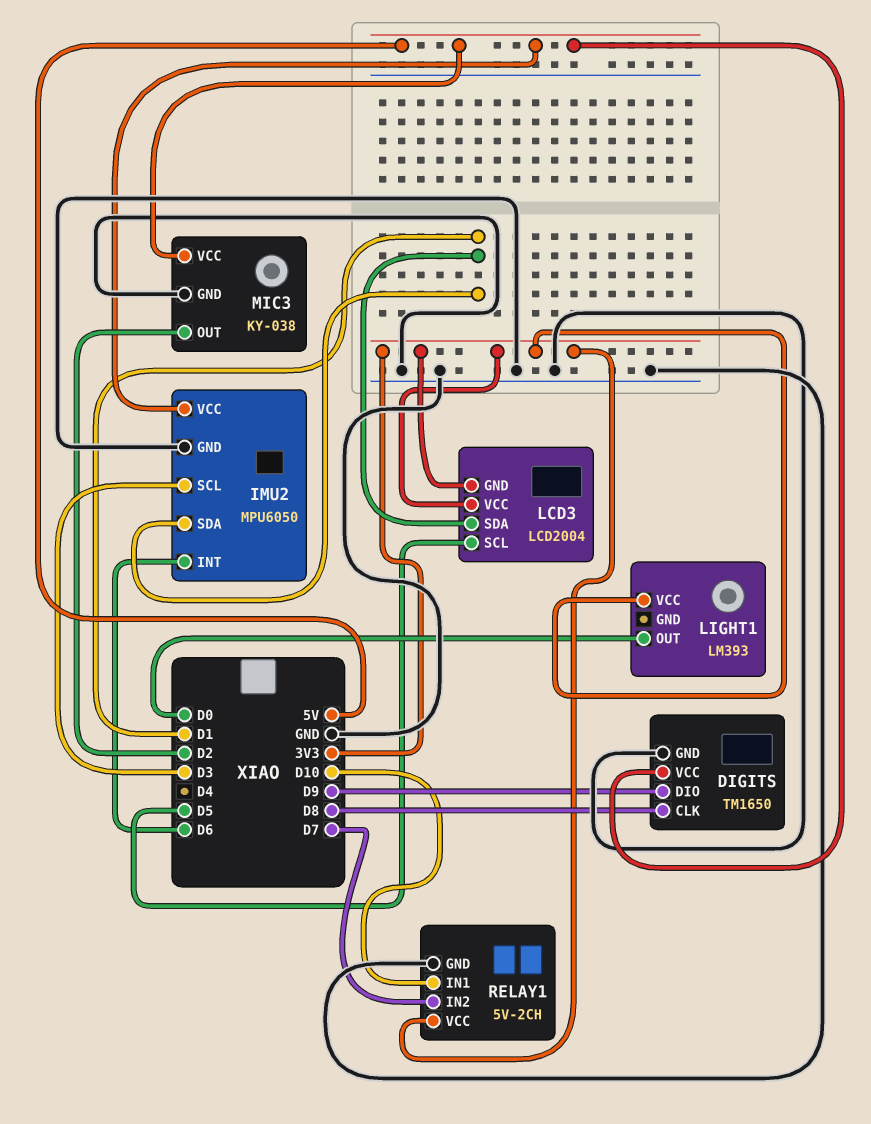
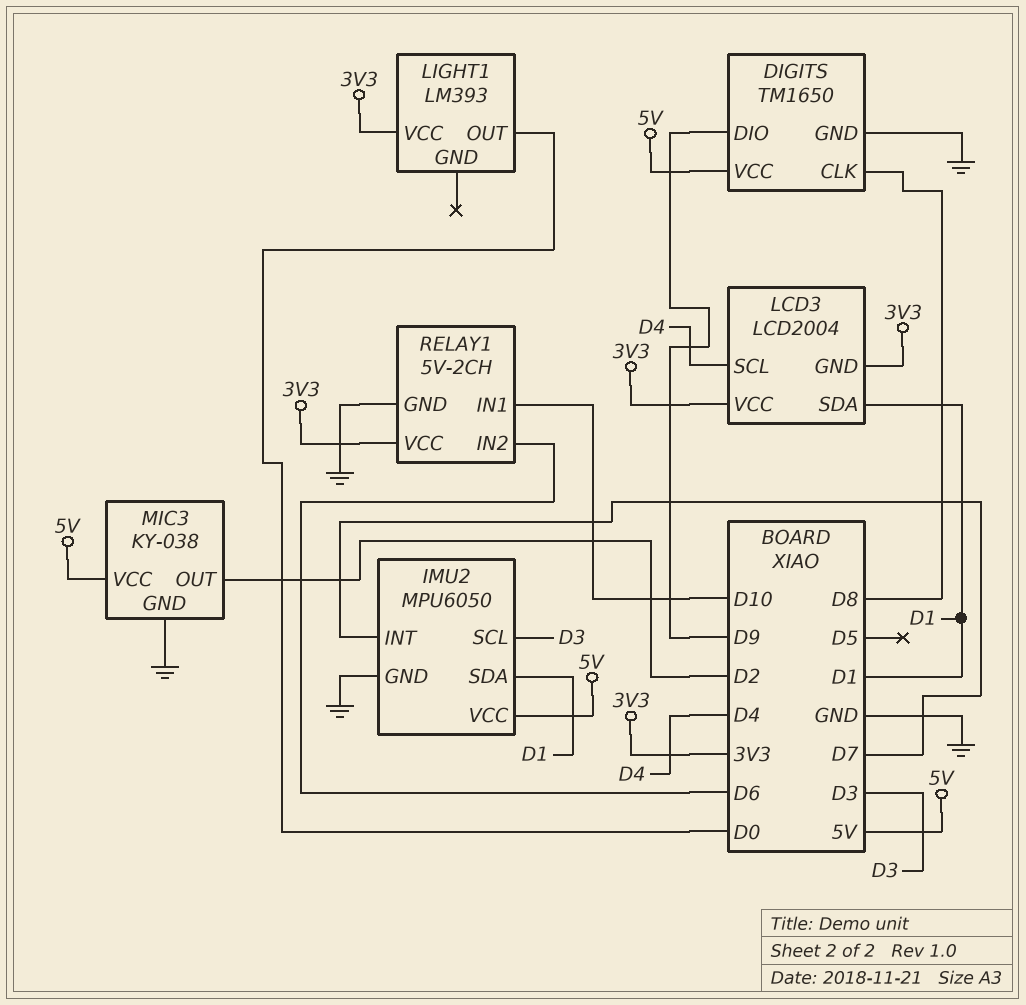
IMU2 pin INT: D6 -> D7
LCD3 pin SCL: D5 -> D4
RELAY1 pin IN2: D7 -> D6

